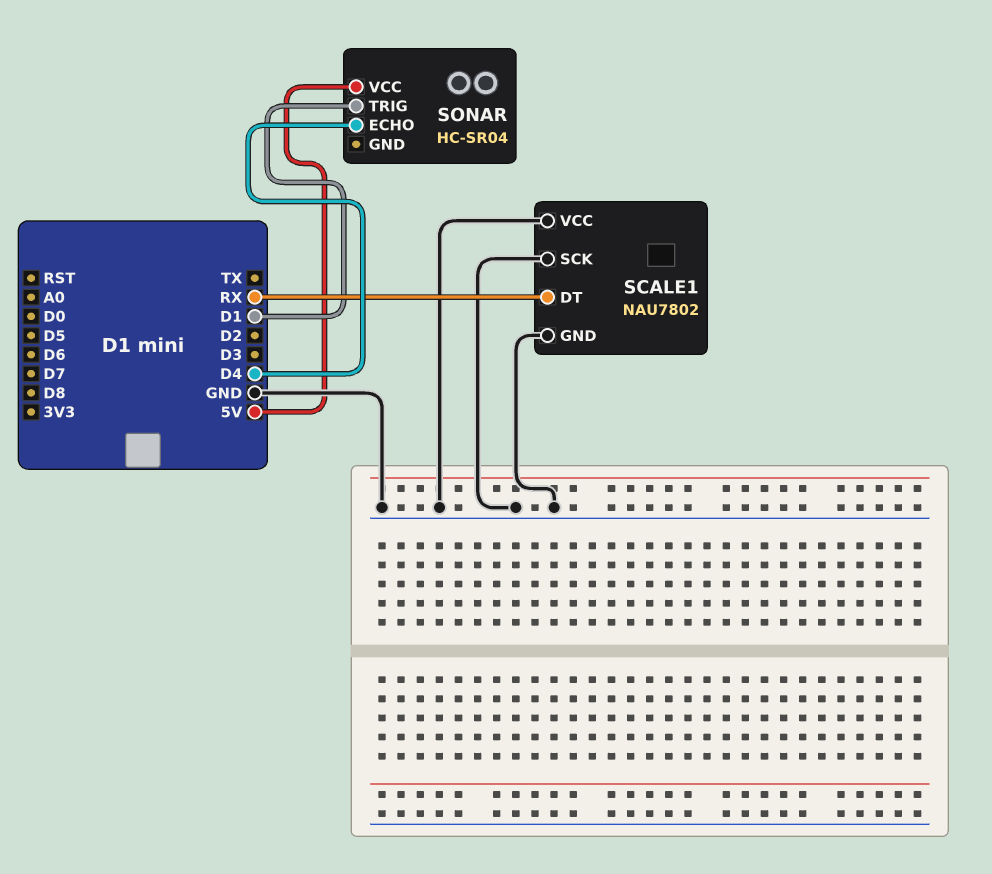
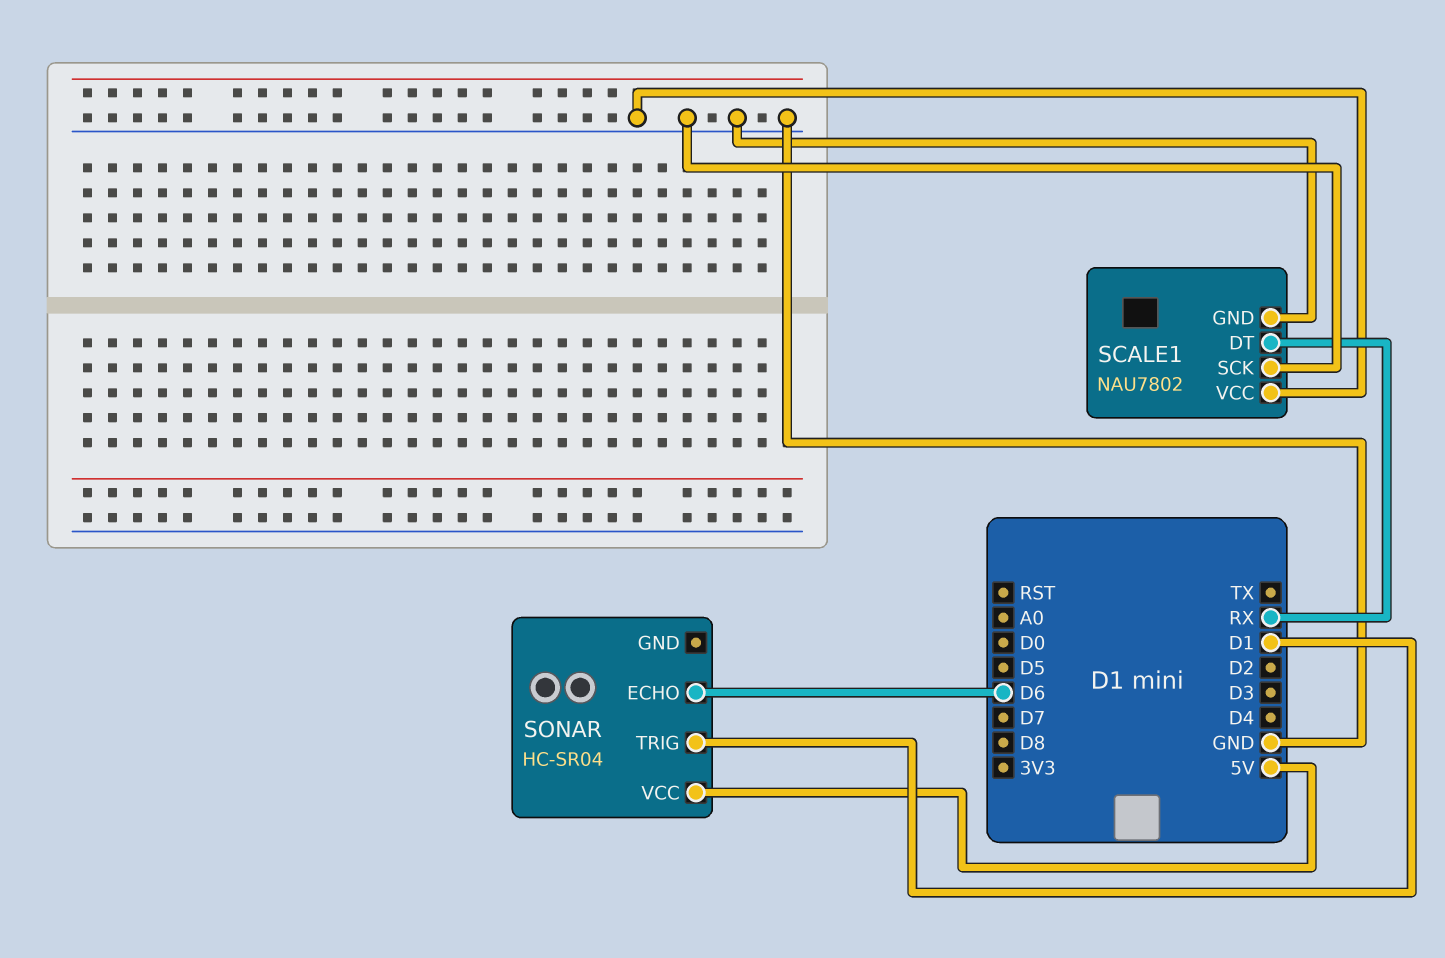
SONAR pin ECHO: D4 -> D6

